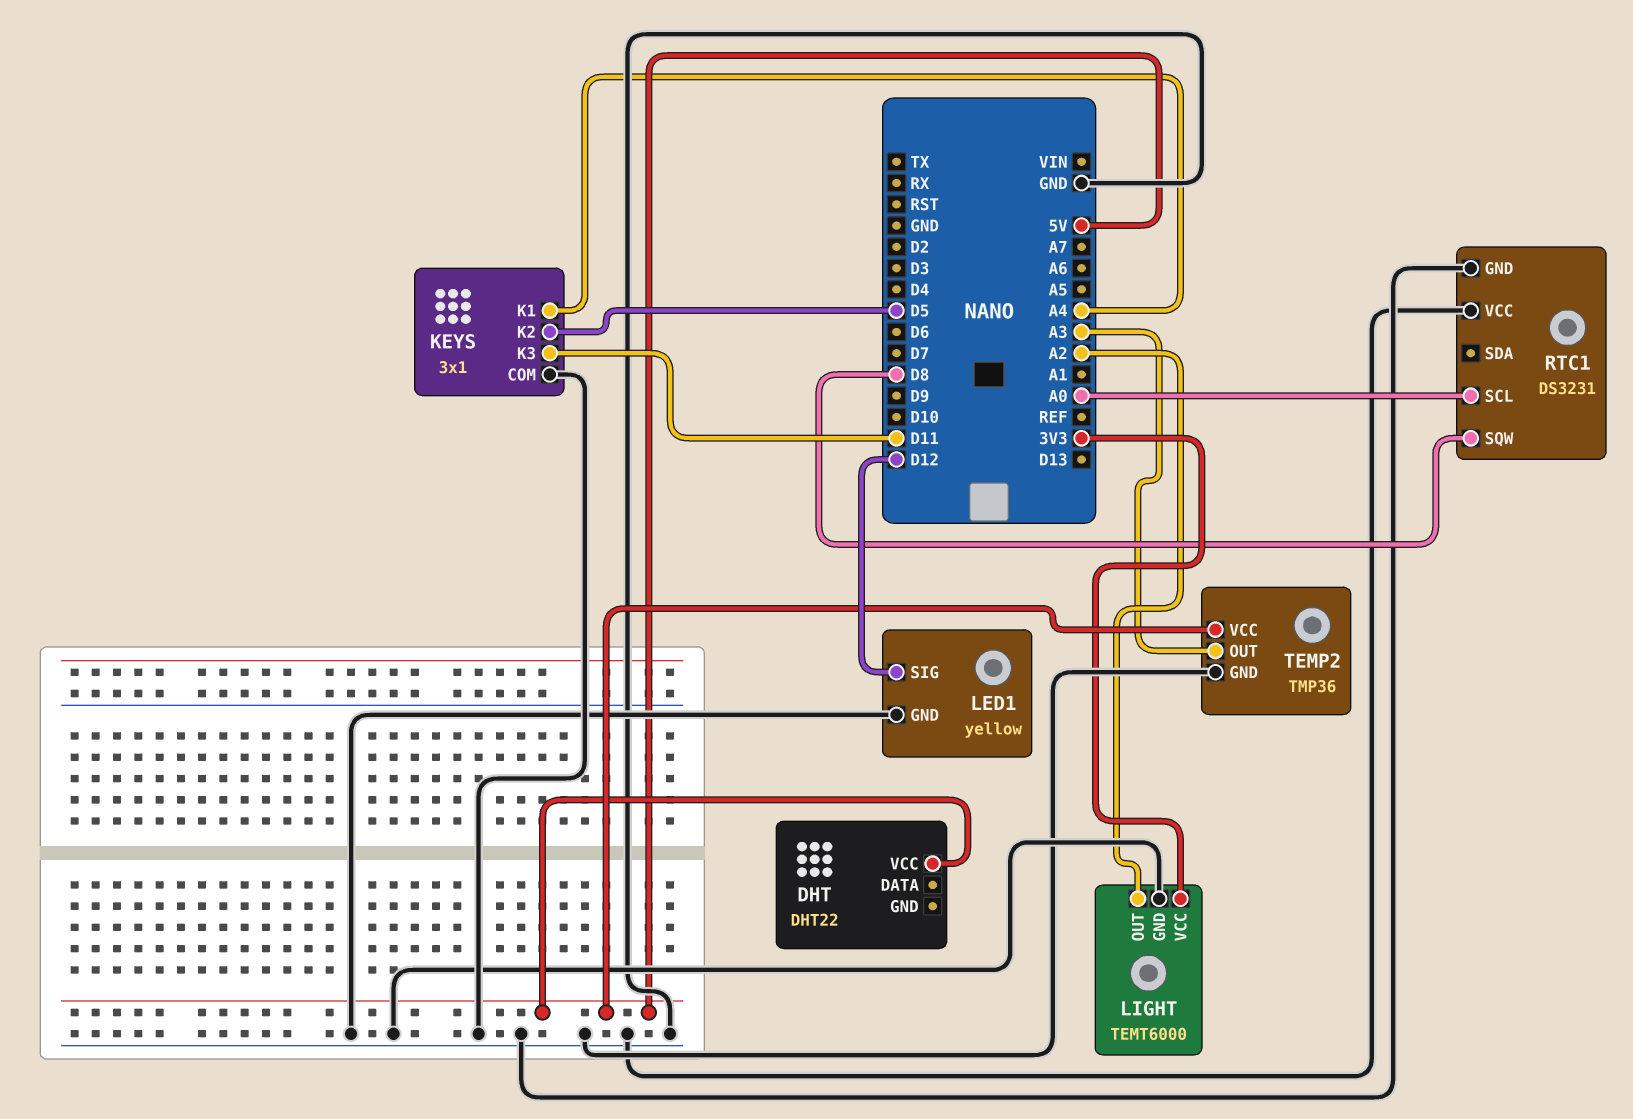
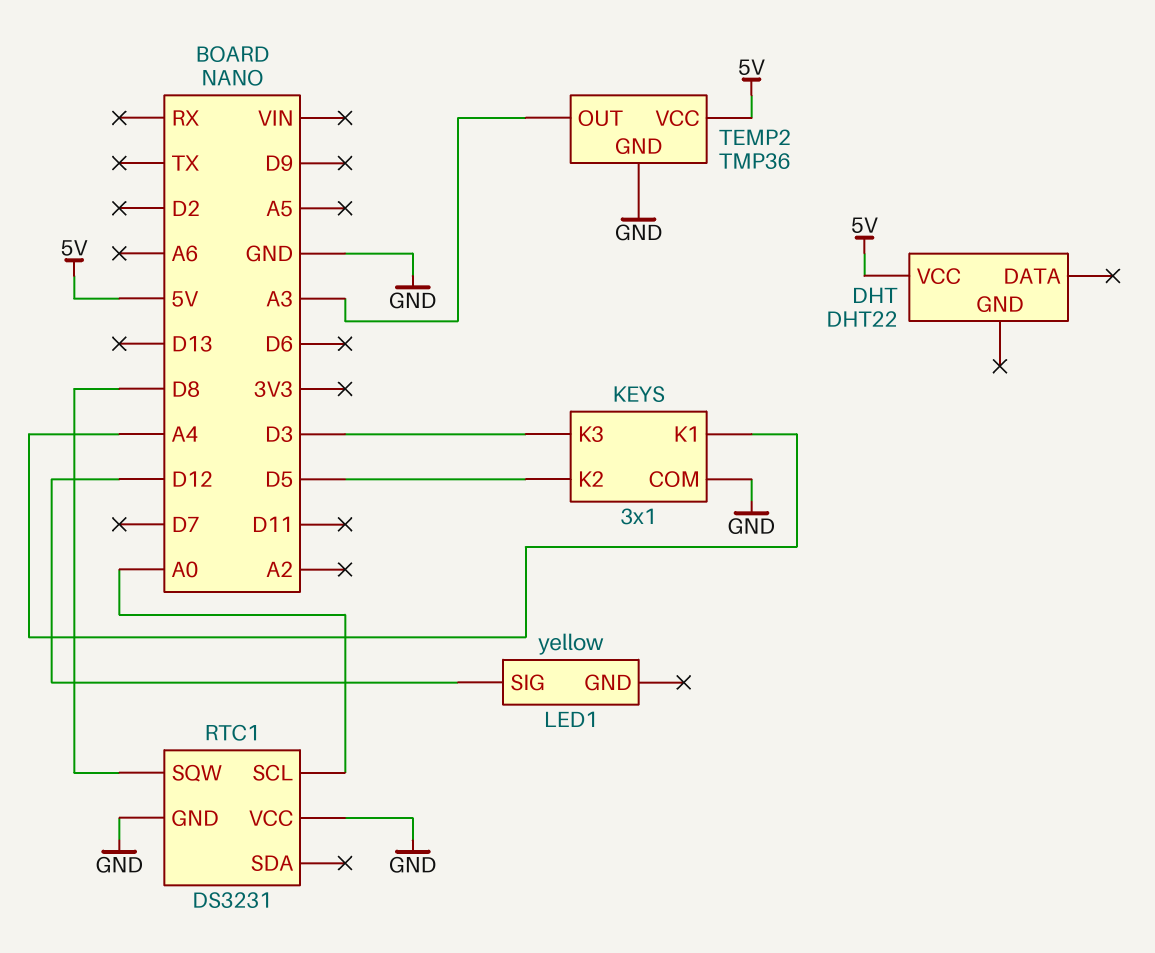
KEYS pin K3: D11 -> D3
LED1 pin GND: GND -> none
LIGHT: TEMT6000 -> none
LIGHT pin GND: GND -> none
LIGHT pin OUT: A2 -> none
LIGHT pin VCC: 3V3 -> none

